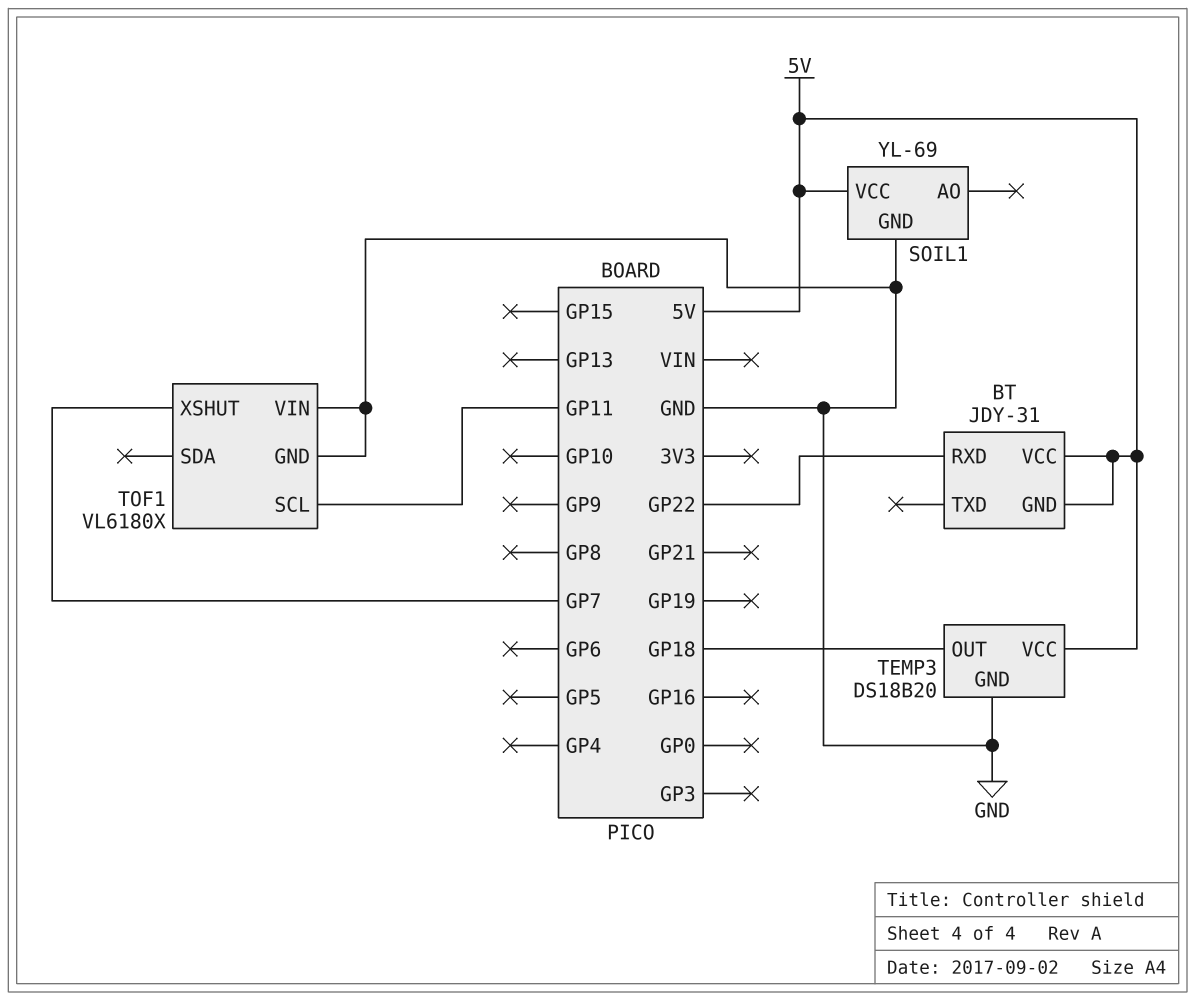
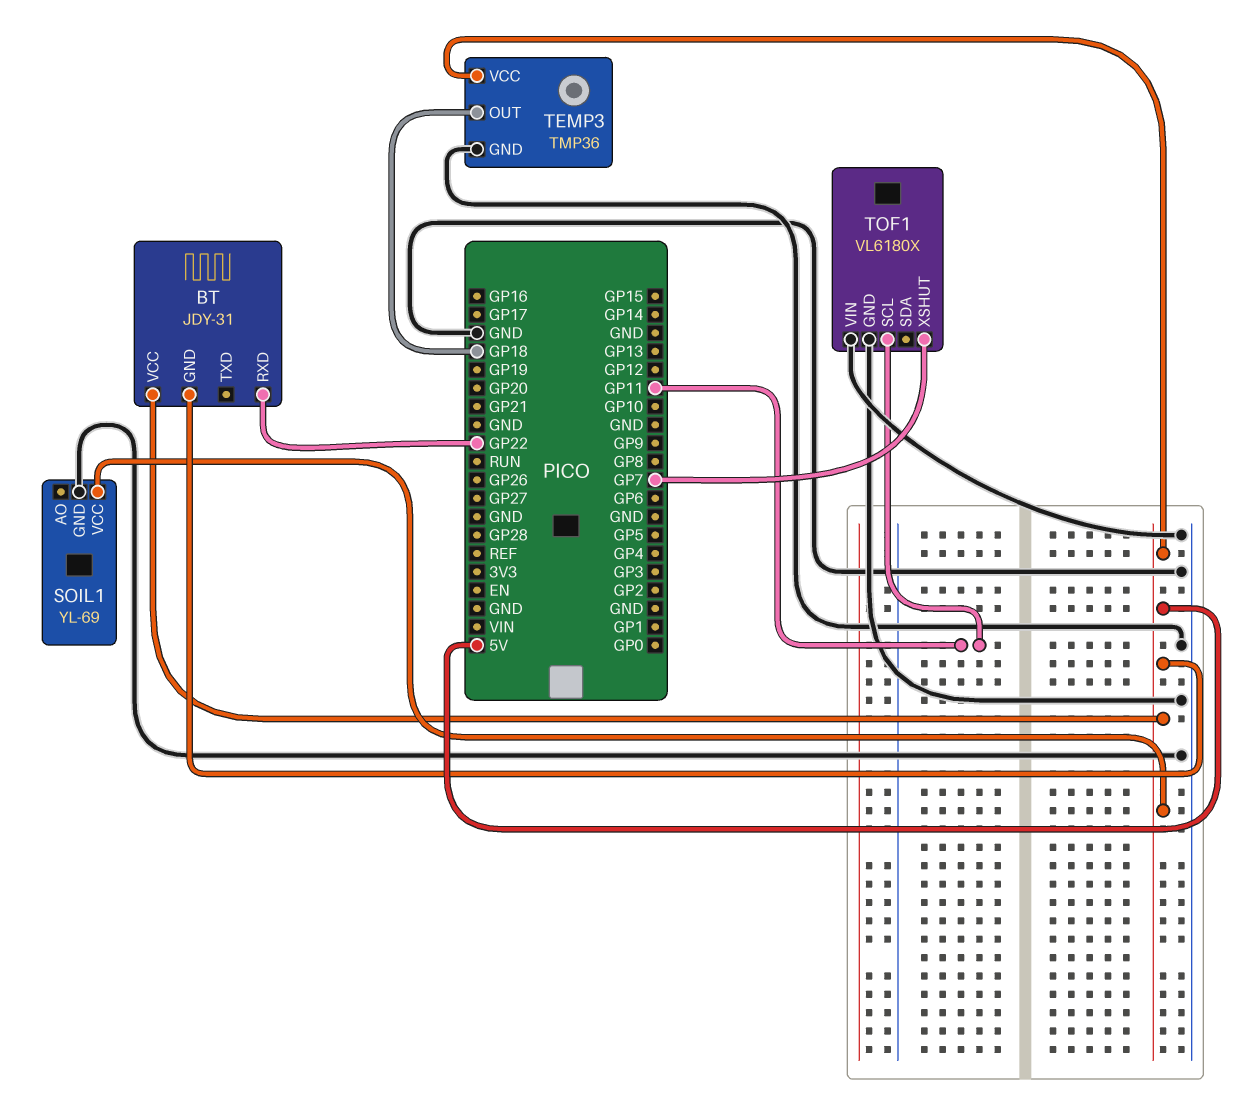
TEMP3: DS18B20 -> TMP36

